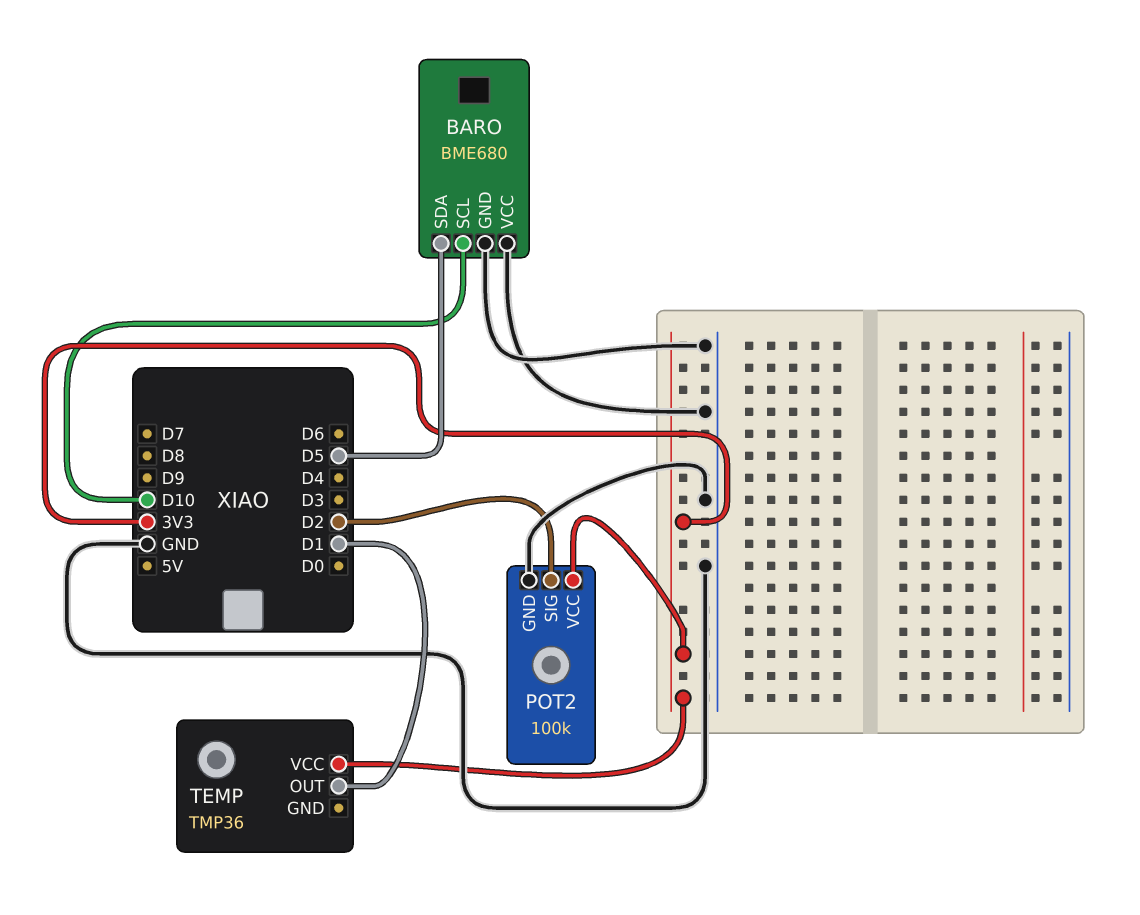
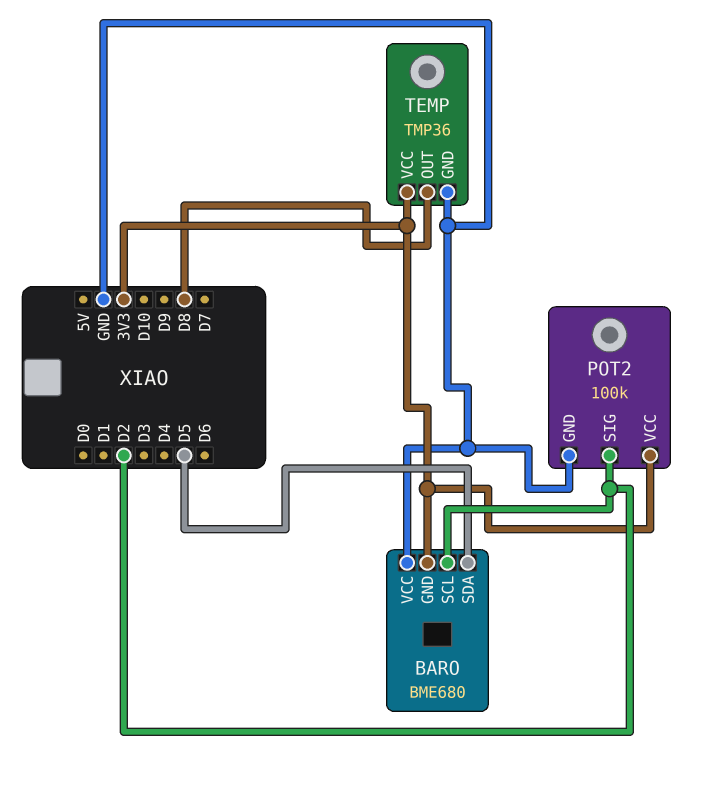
BARO pin GND: GND -> 3V3
BARO pin SCL: D10 -> D2
TEMP pin GND: none -> GND
TEMP pin OUT: D1 -> D8

